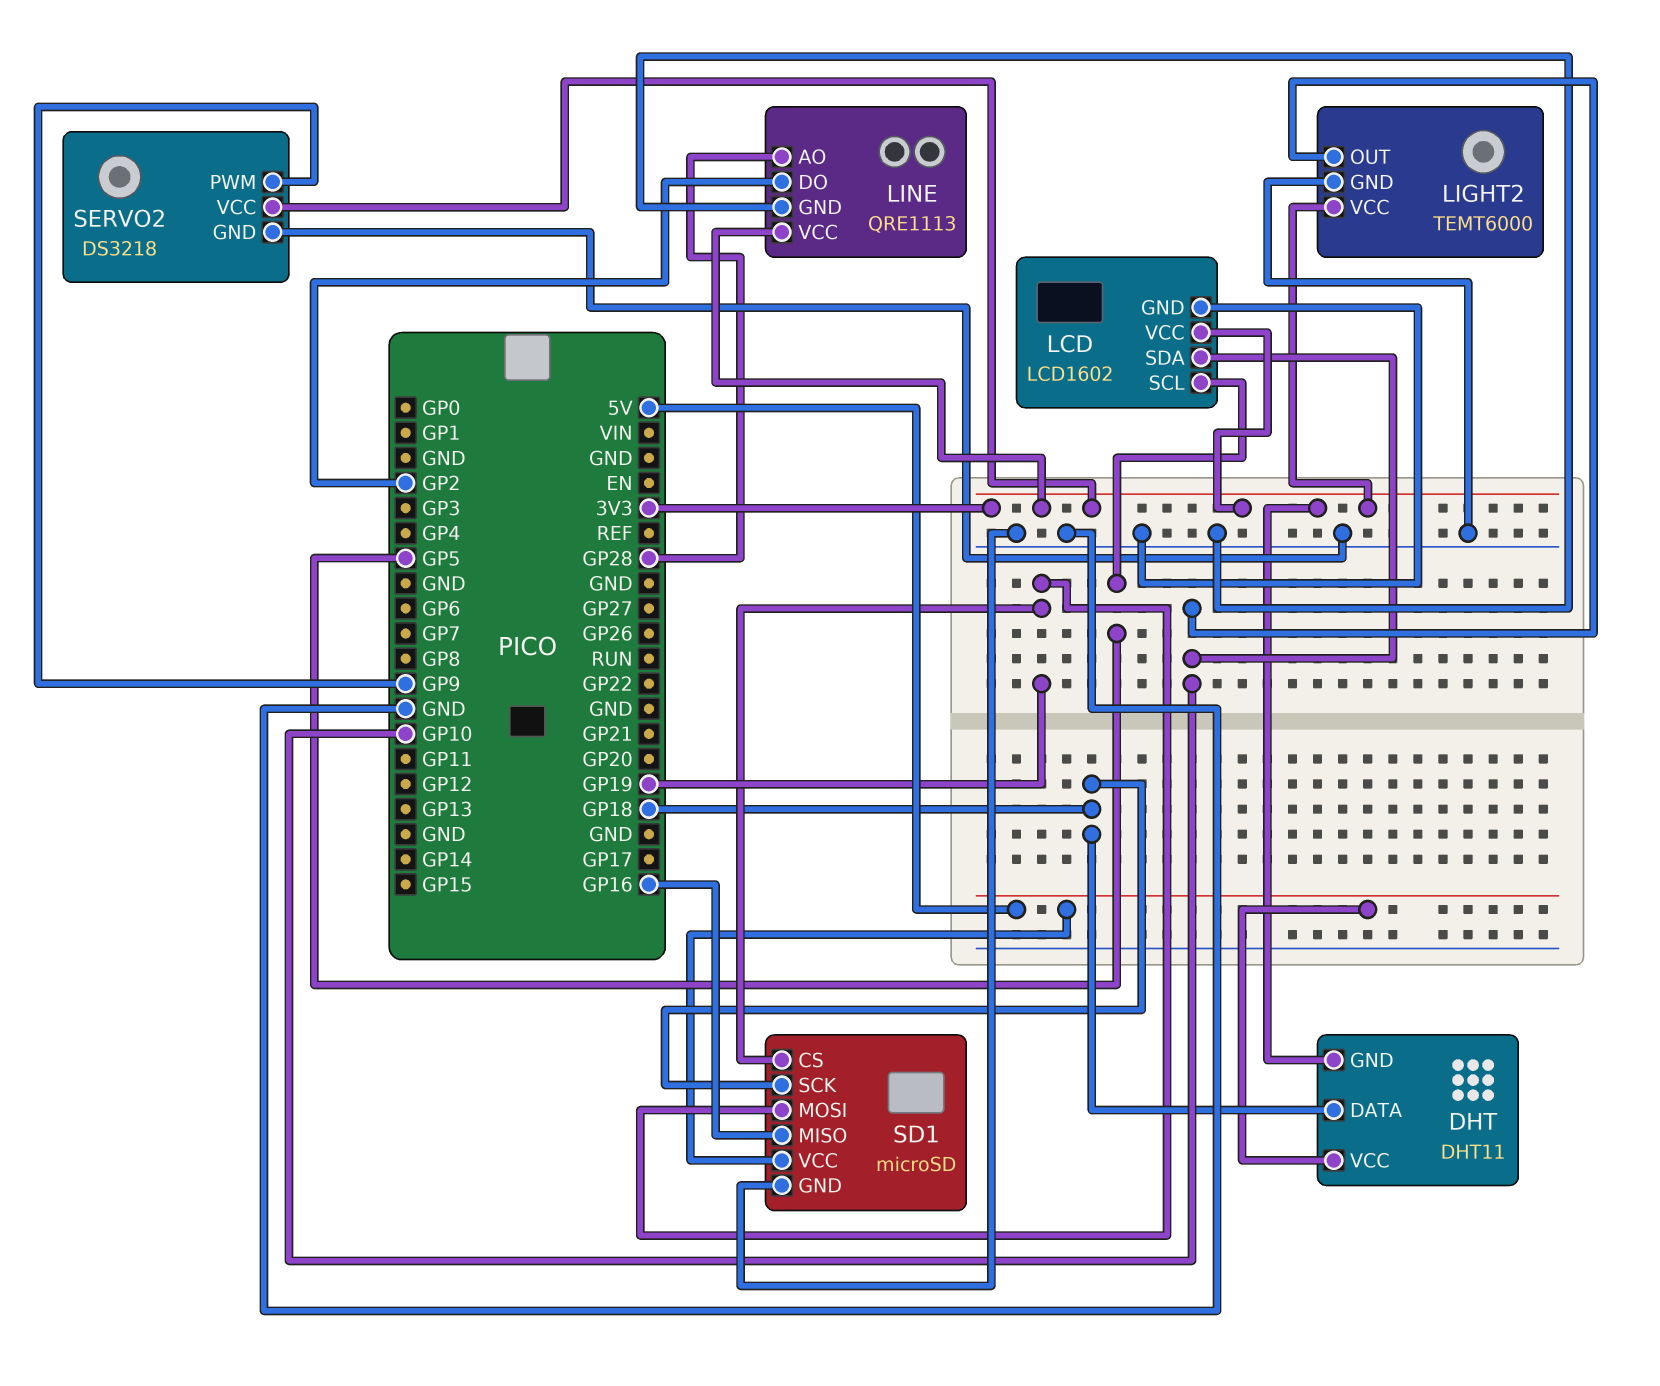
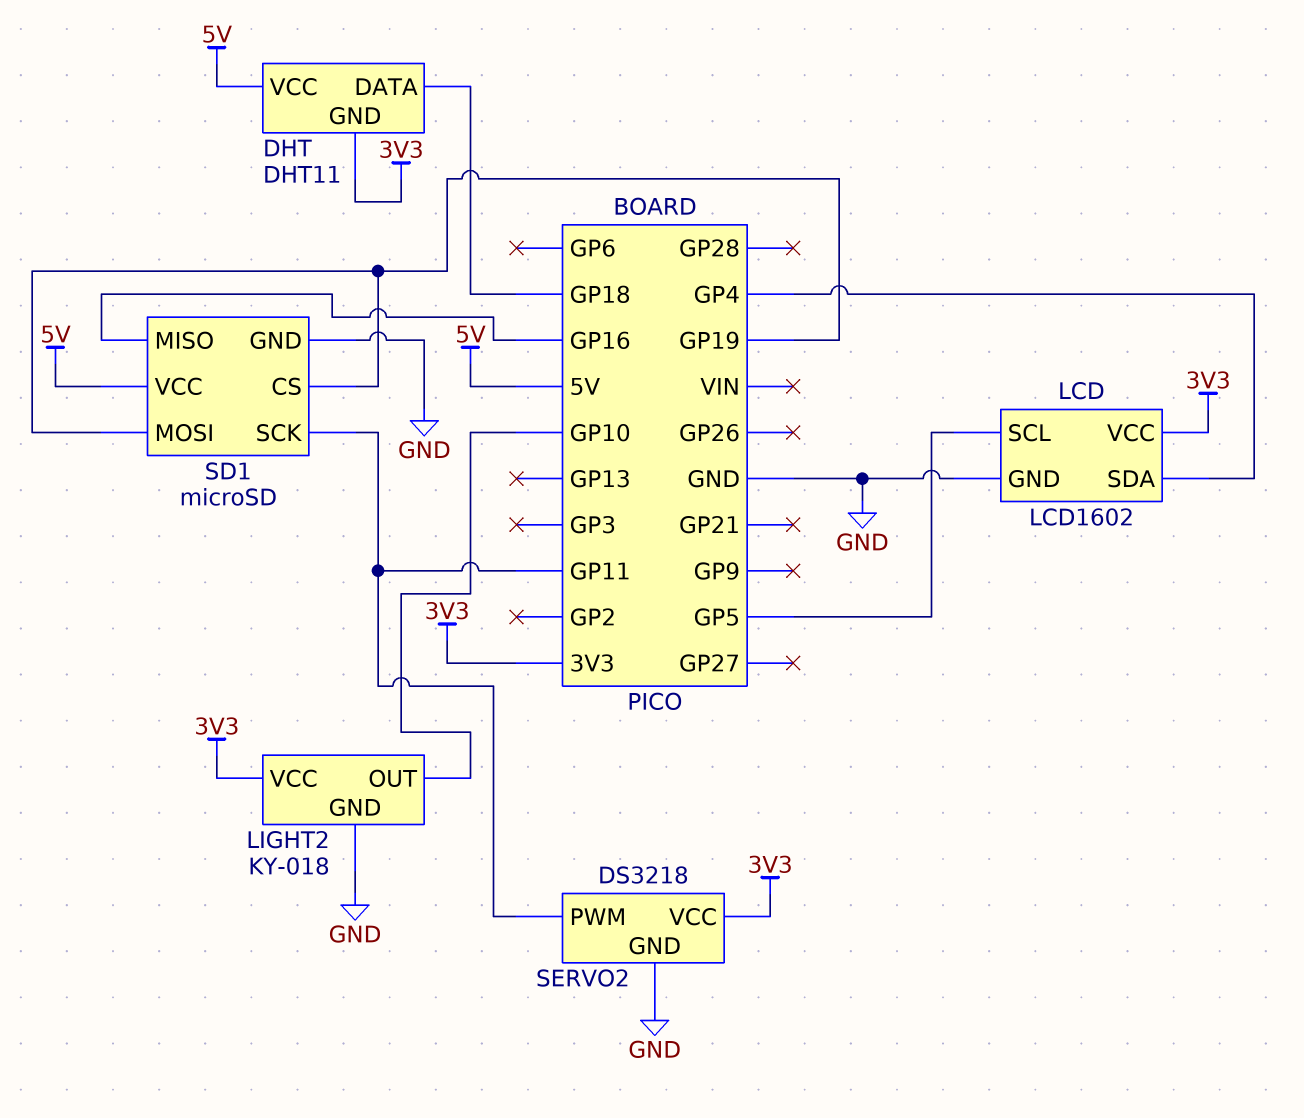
LCD pin SDA: GP10 -> GP4
LIGHT2: TEMT6000 -> KY-018
LINE: QRE1113 -> none
LINE pin AO: GP28 -> none
LINE pin DO: GP2 -> none
LINE pin GND: GND -> none
LINE pin VCC: 3V3 -> none
SD1 pin SCK: GP18 -> GP11
SERVO2 pin PWM: GP9 -> GP11

